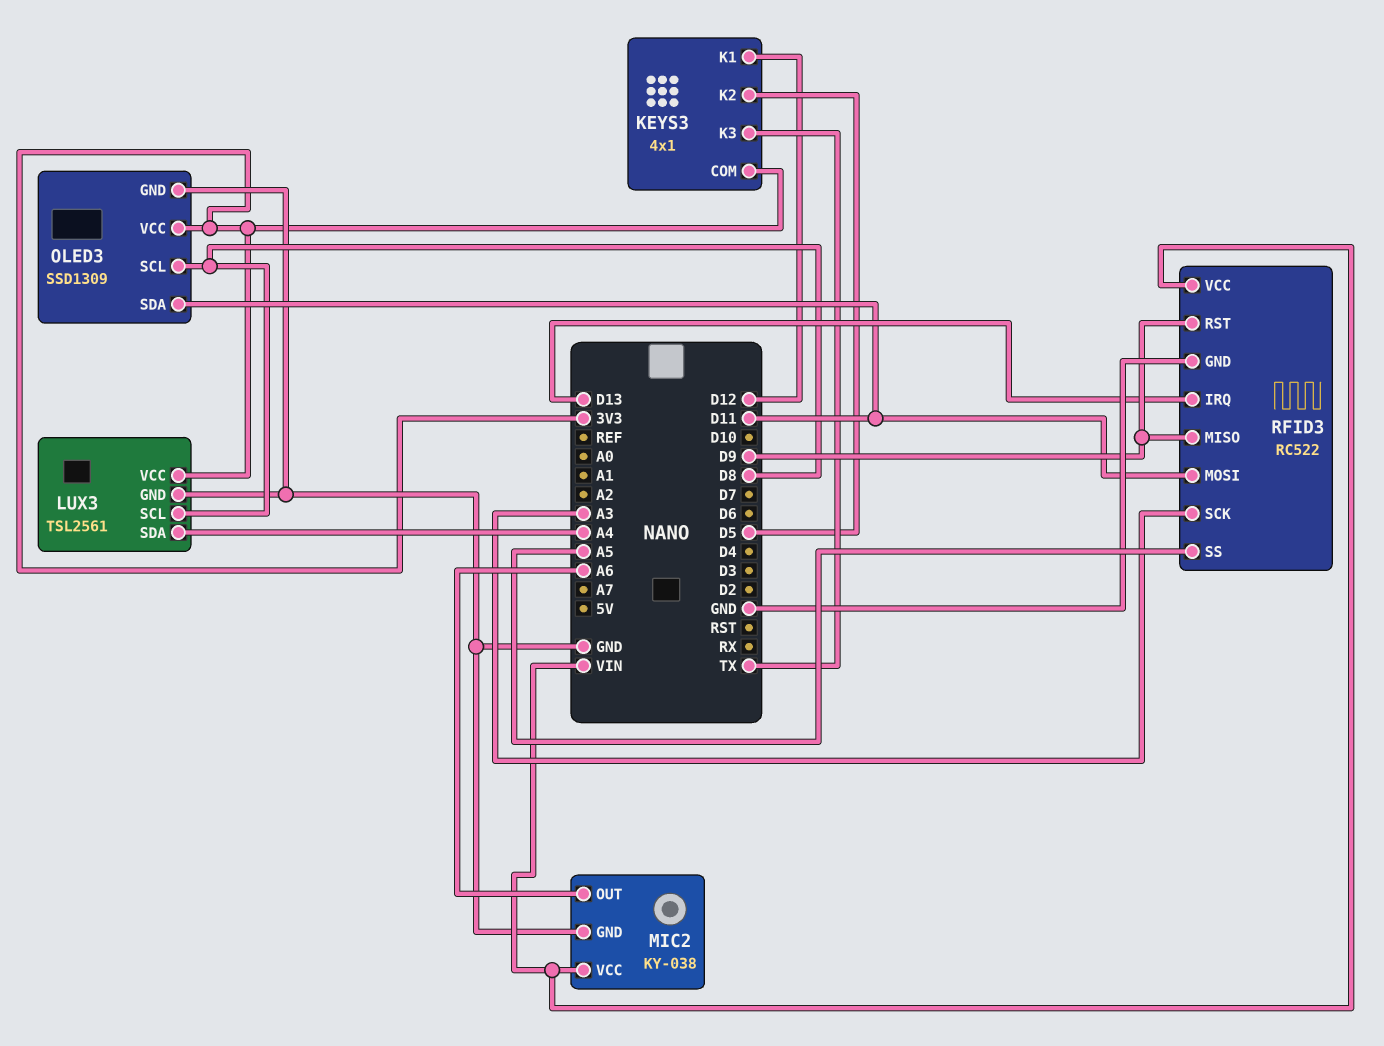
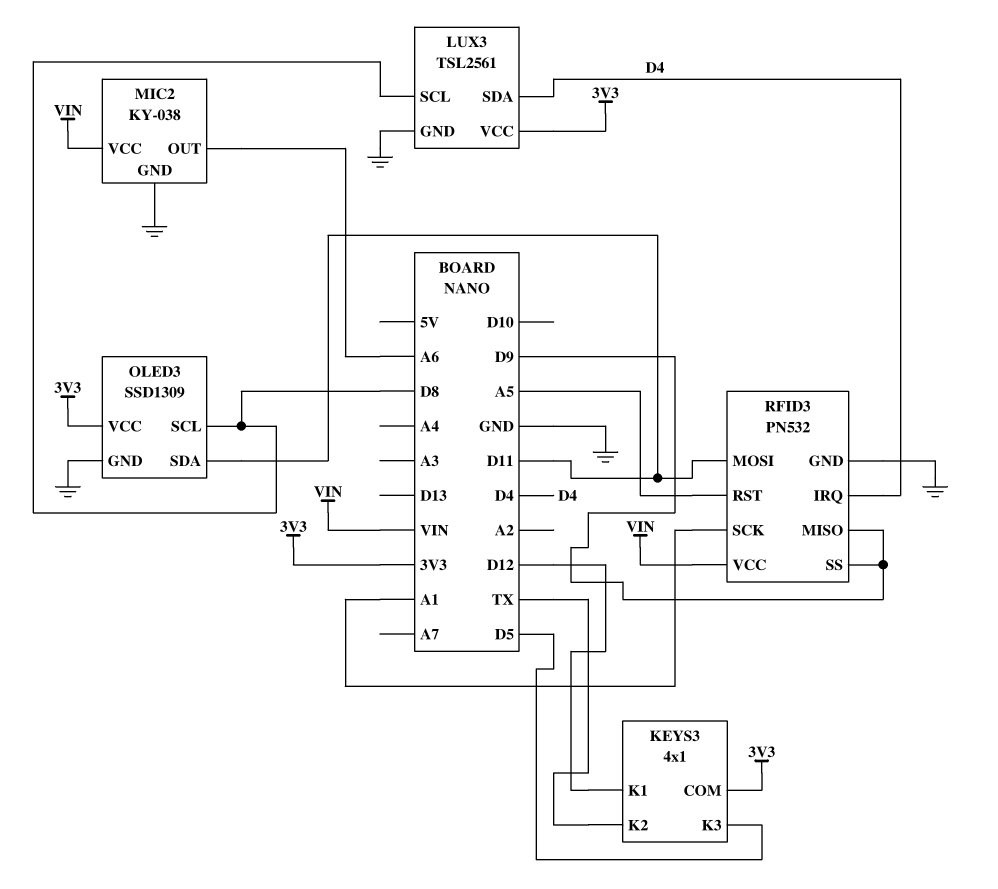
KEYS3 pin K2: D5 -> TX
KEYS3 pin K3: TX -> D5
LUX3 pin SDA: A4 -> D4
RFID3: RC522 -> PN532
RFID3 pin IRQ: D13 -> D4
RFID3 pin RST: D9 -> A5
RFID3 pin SCK: A3 -> A1
RFID3 pin SS: A5 -> D9

